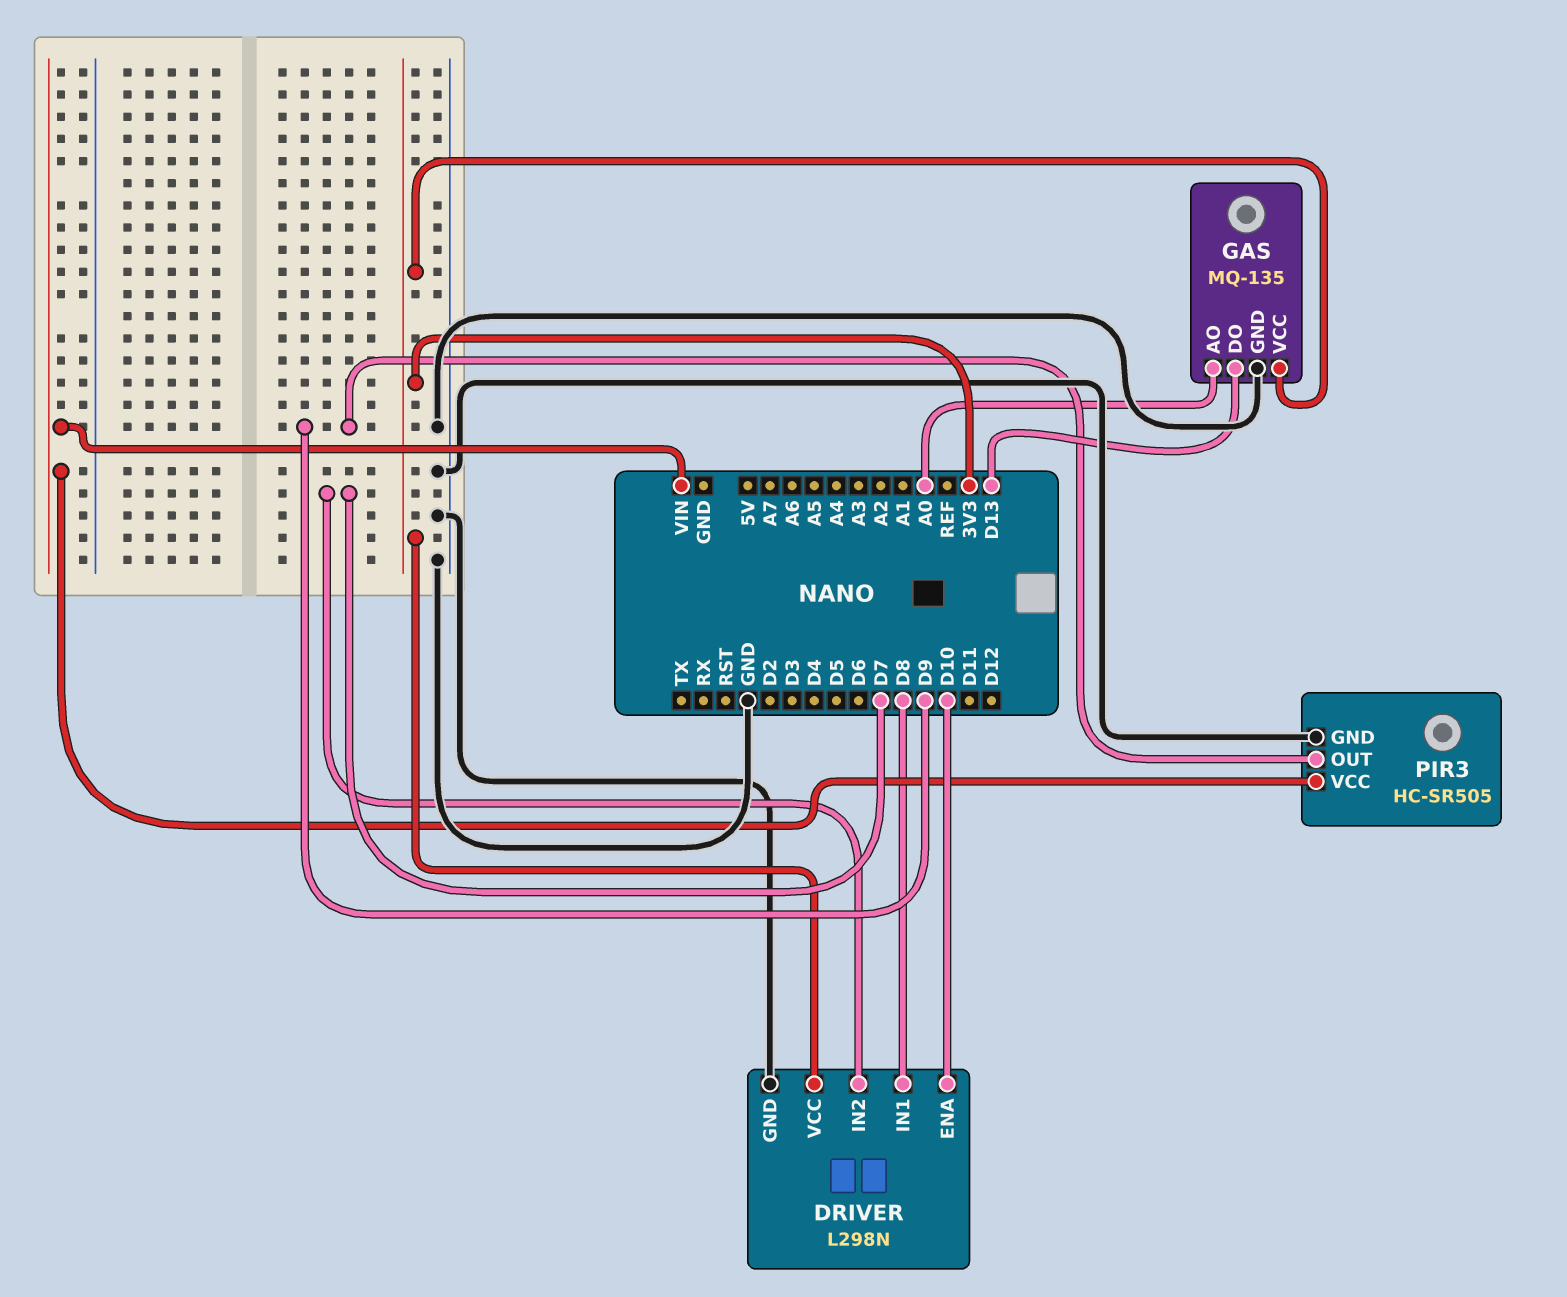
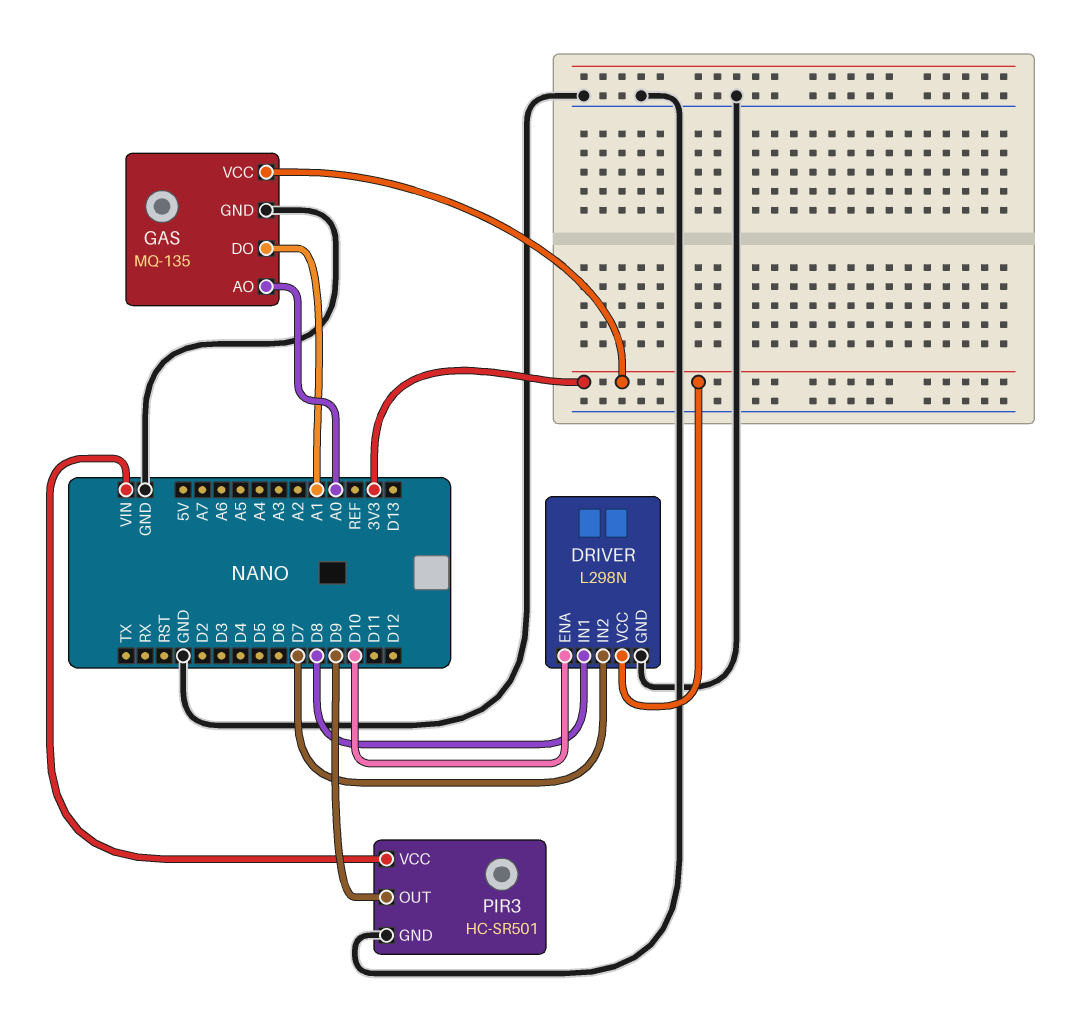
GAS pin DO: D13 -> A1
PIR3: HC-SR505 -> HC-SR501

